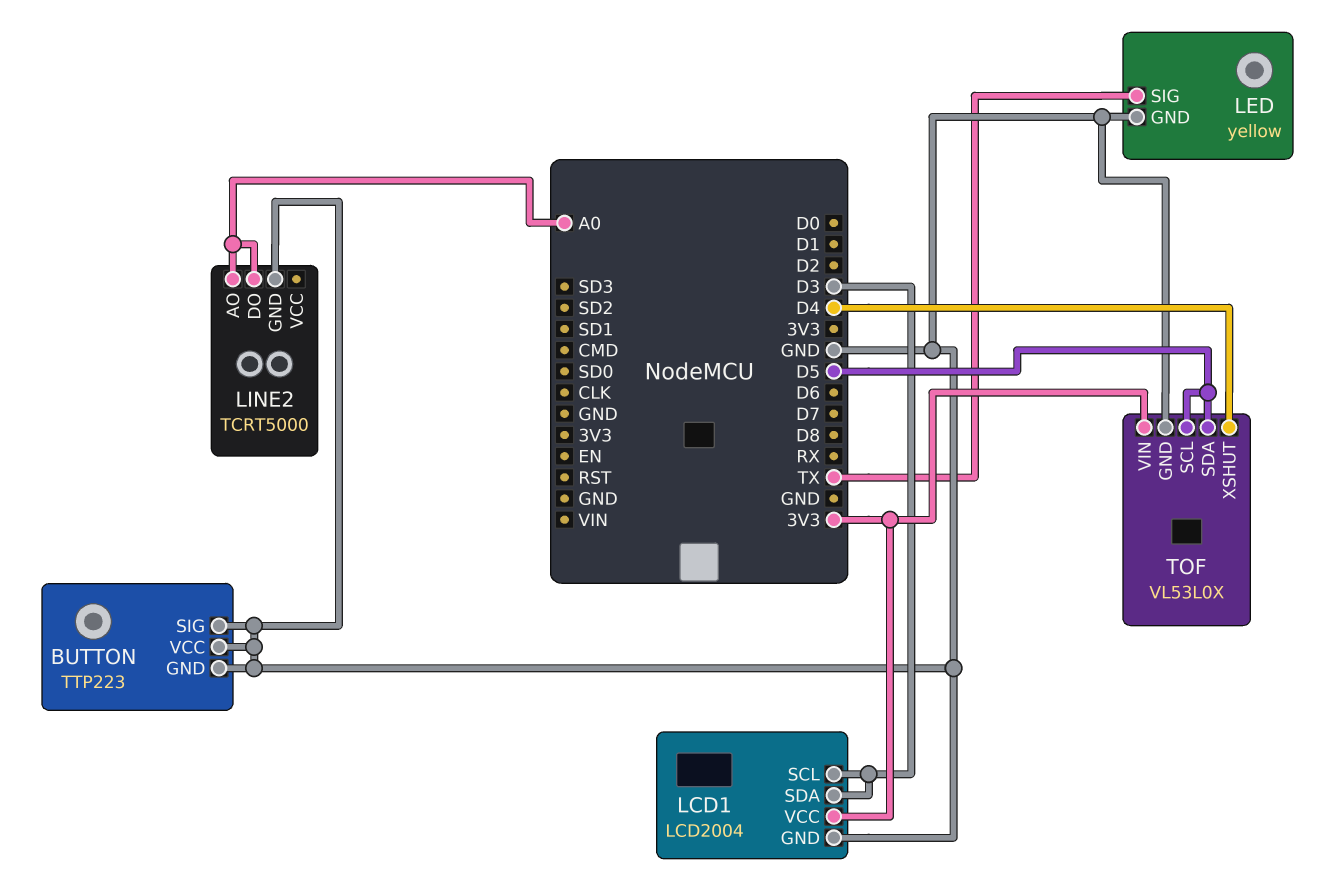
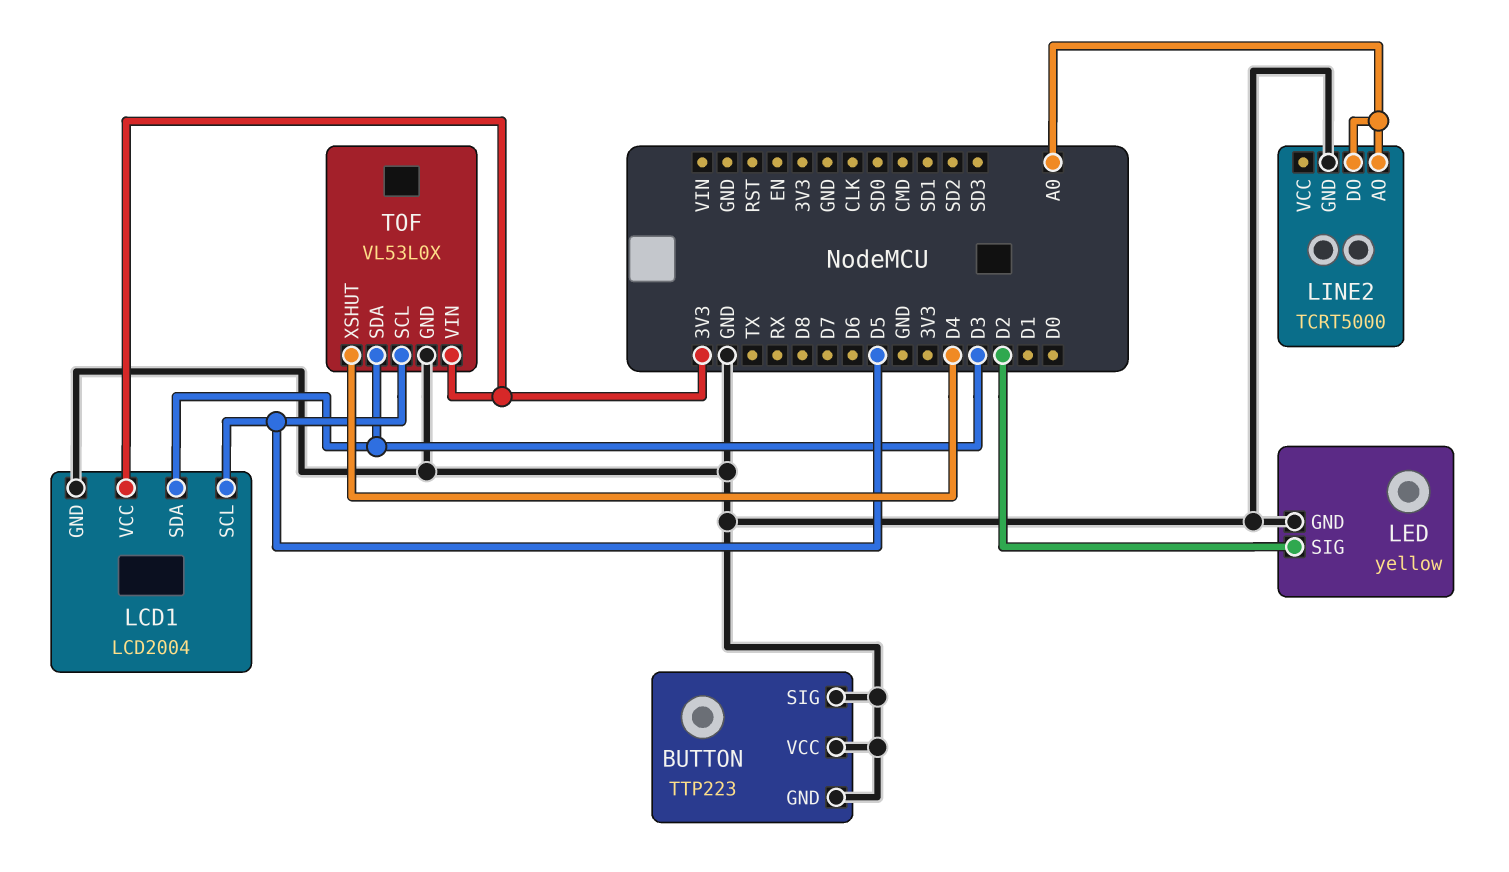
LCD1 pin SCL: D3 -> D5
LED pin SIG: TX -> D2
TOF pin SDA: D5 -> D3

